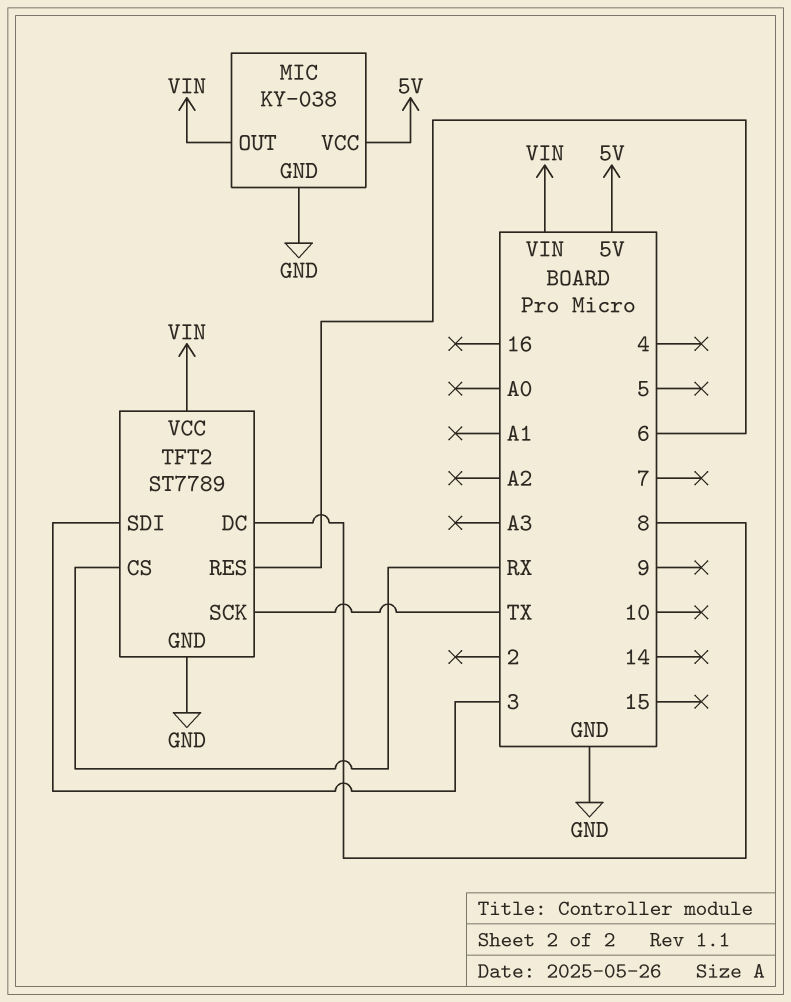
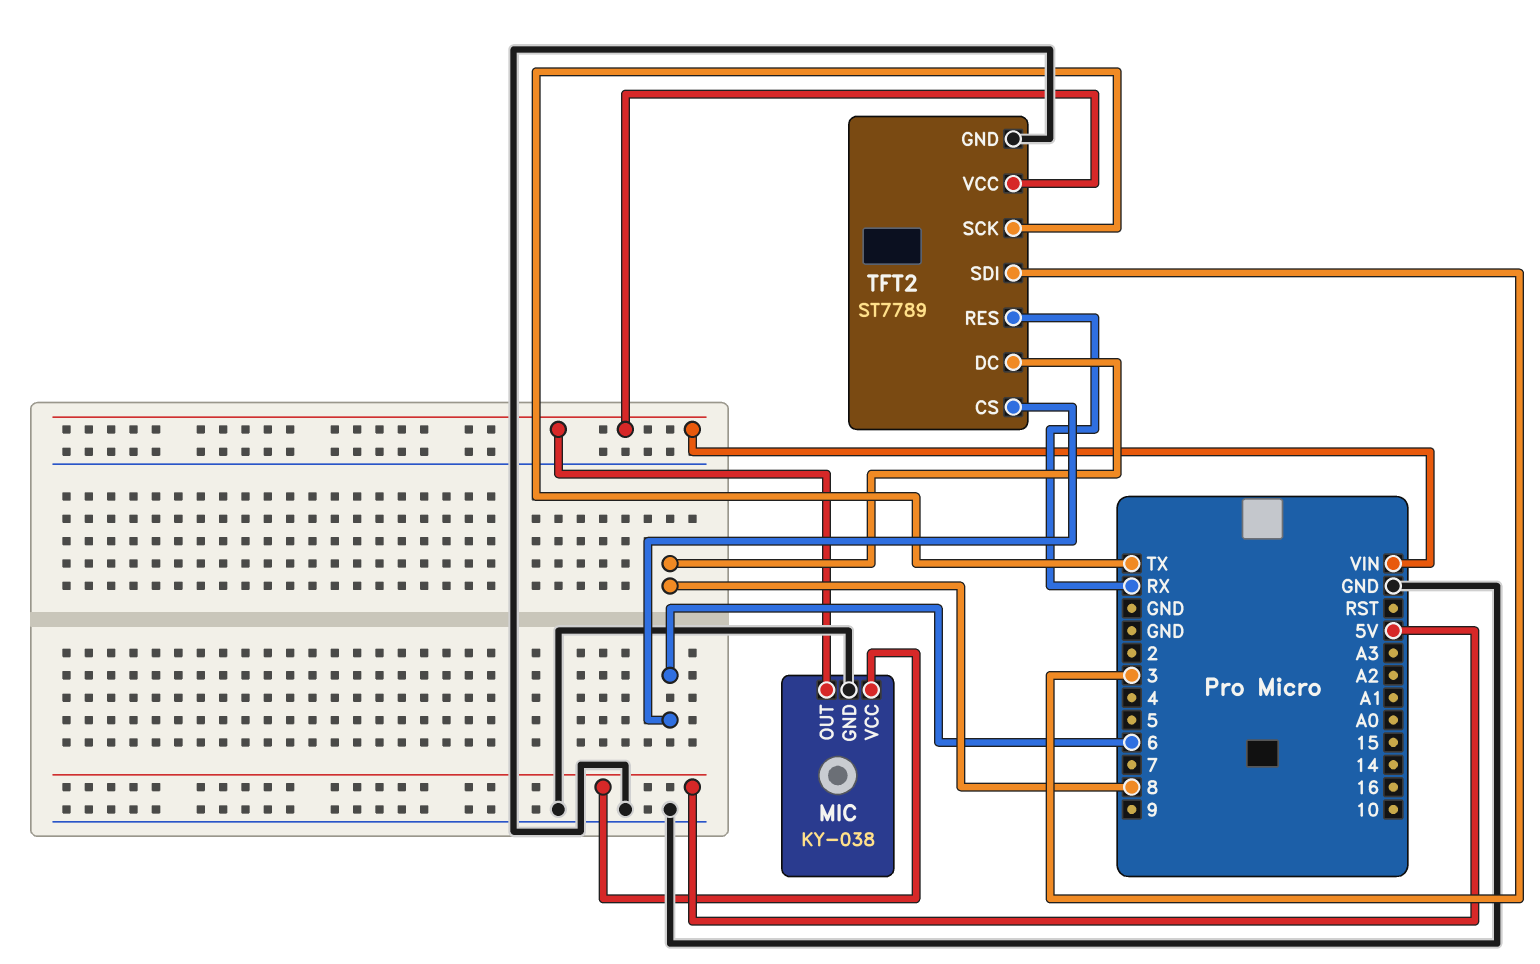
TFT2 pin CS: RX -> 6
TFT2 pin RES: 6 -> RX

